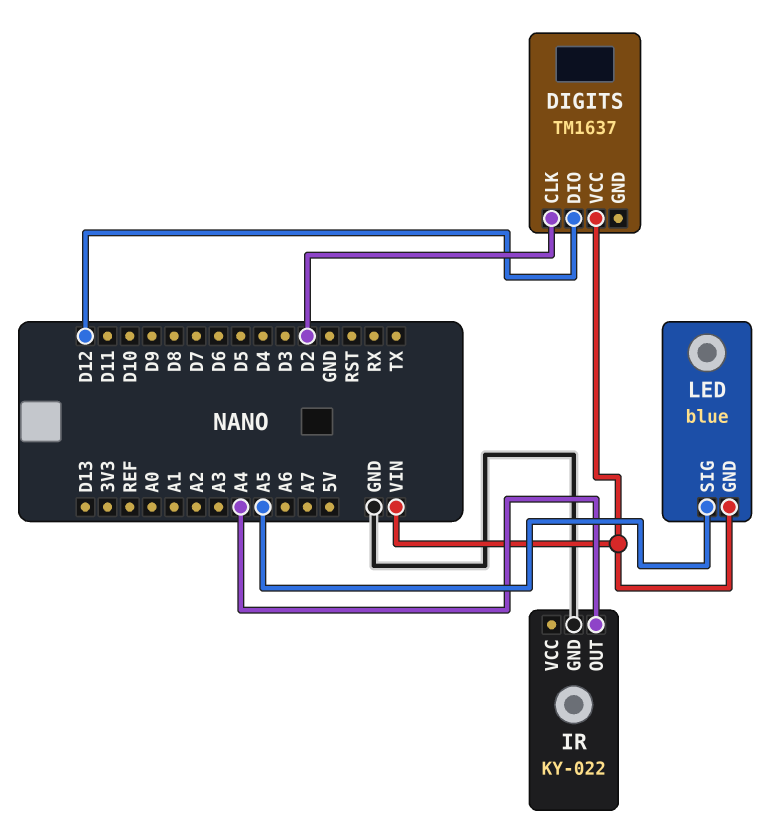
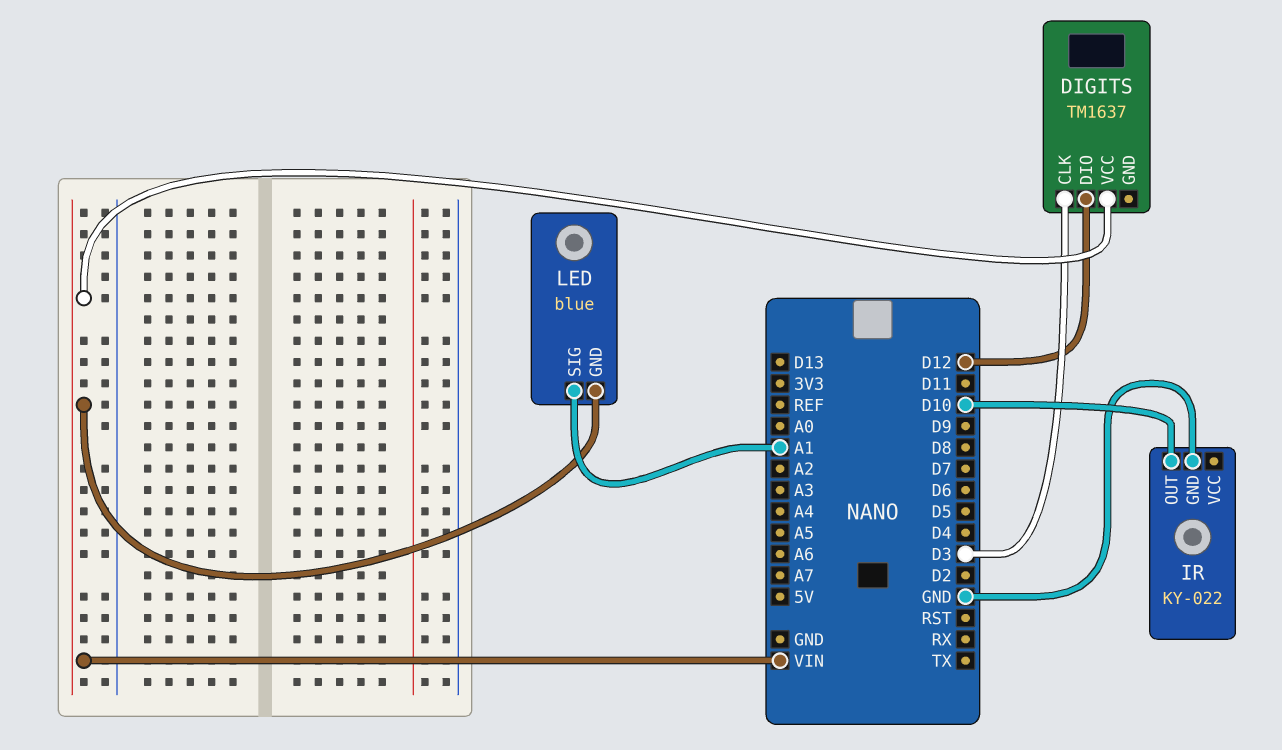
DIGITS pin CLK: D2 -> D3
IR pin OUT: A4 -> D10
LED pin SIG: A5 -> A1

